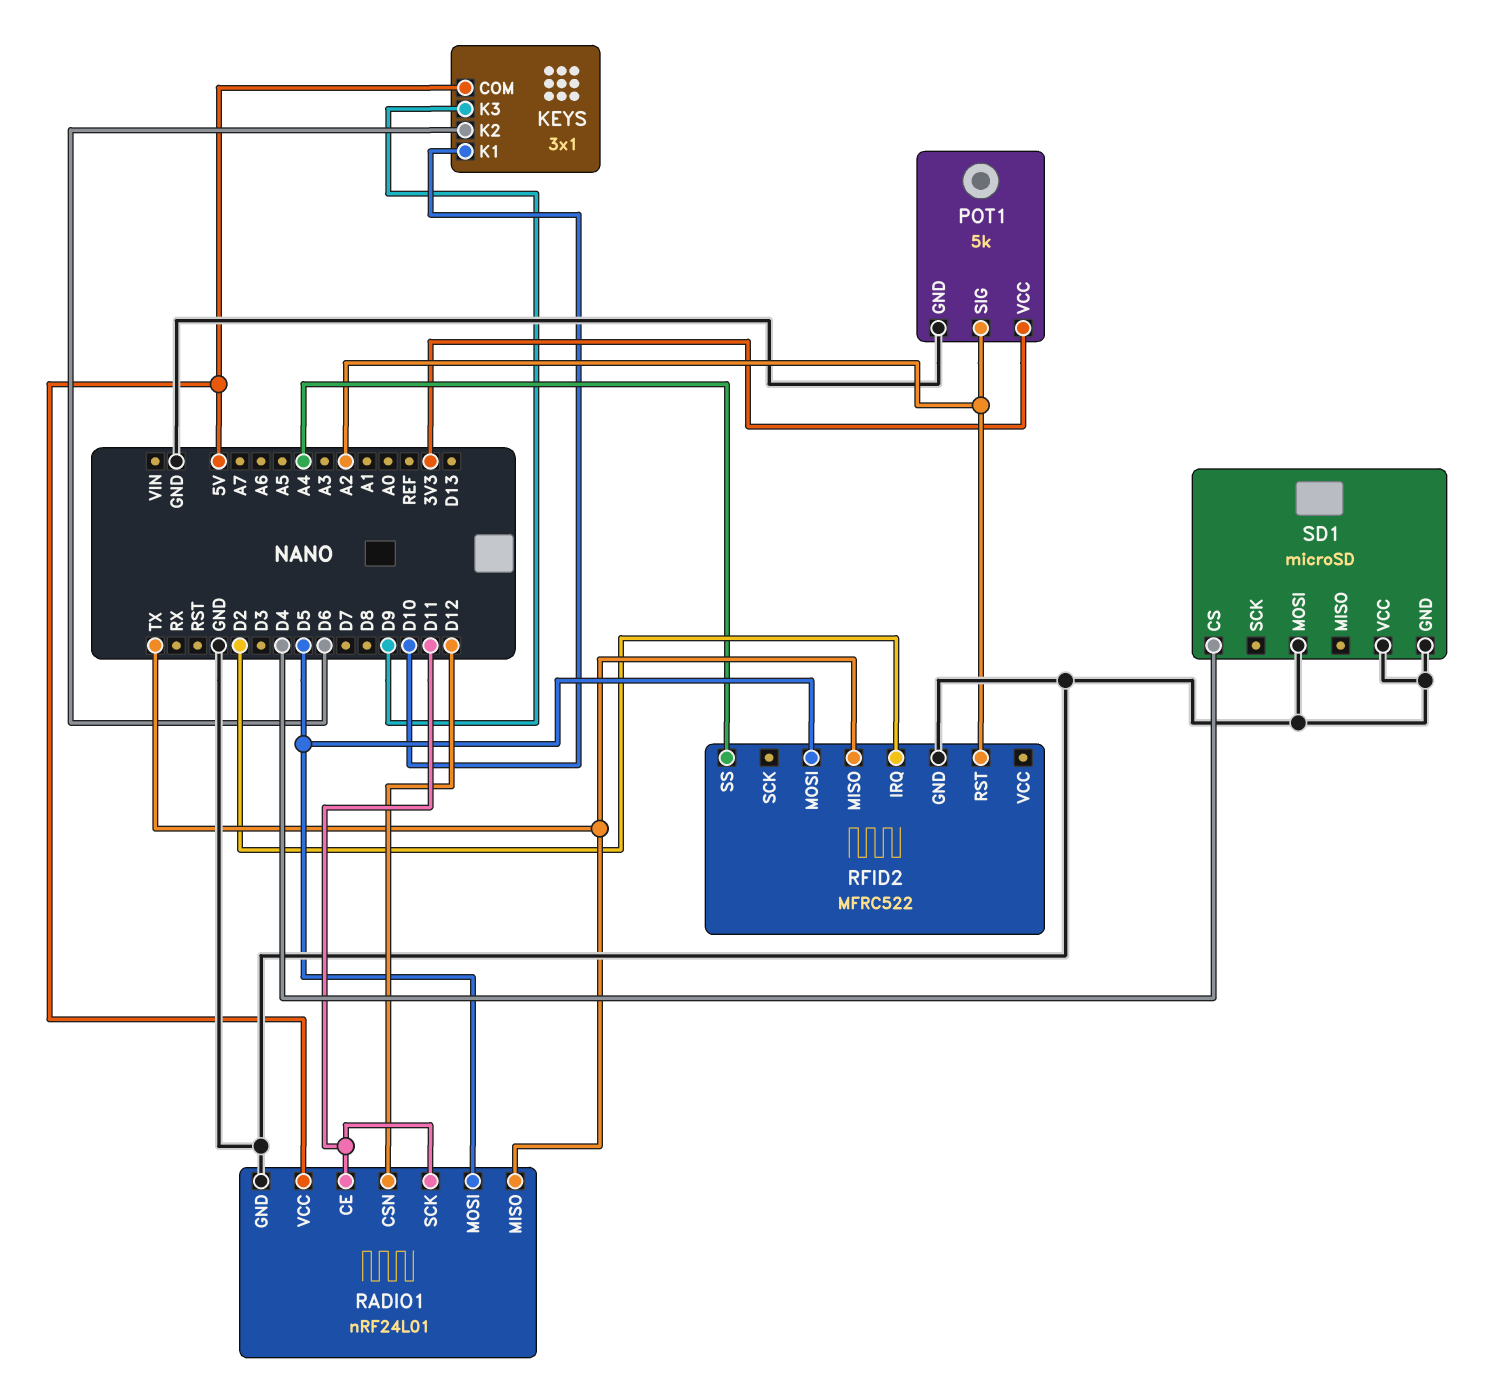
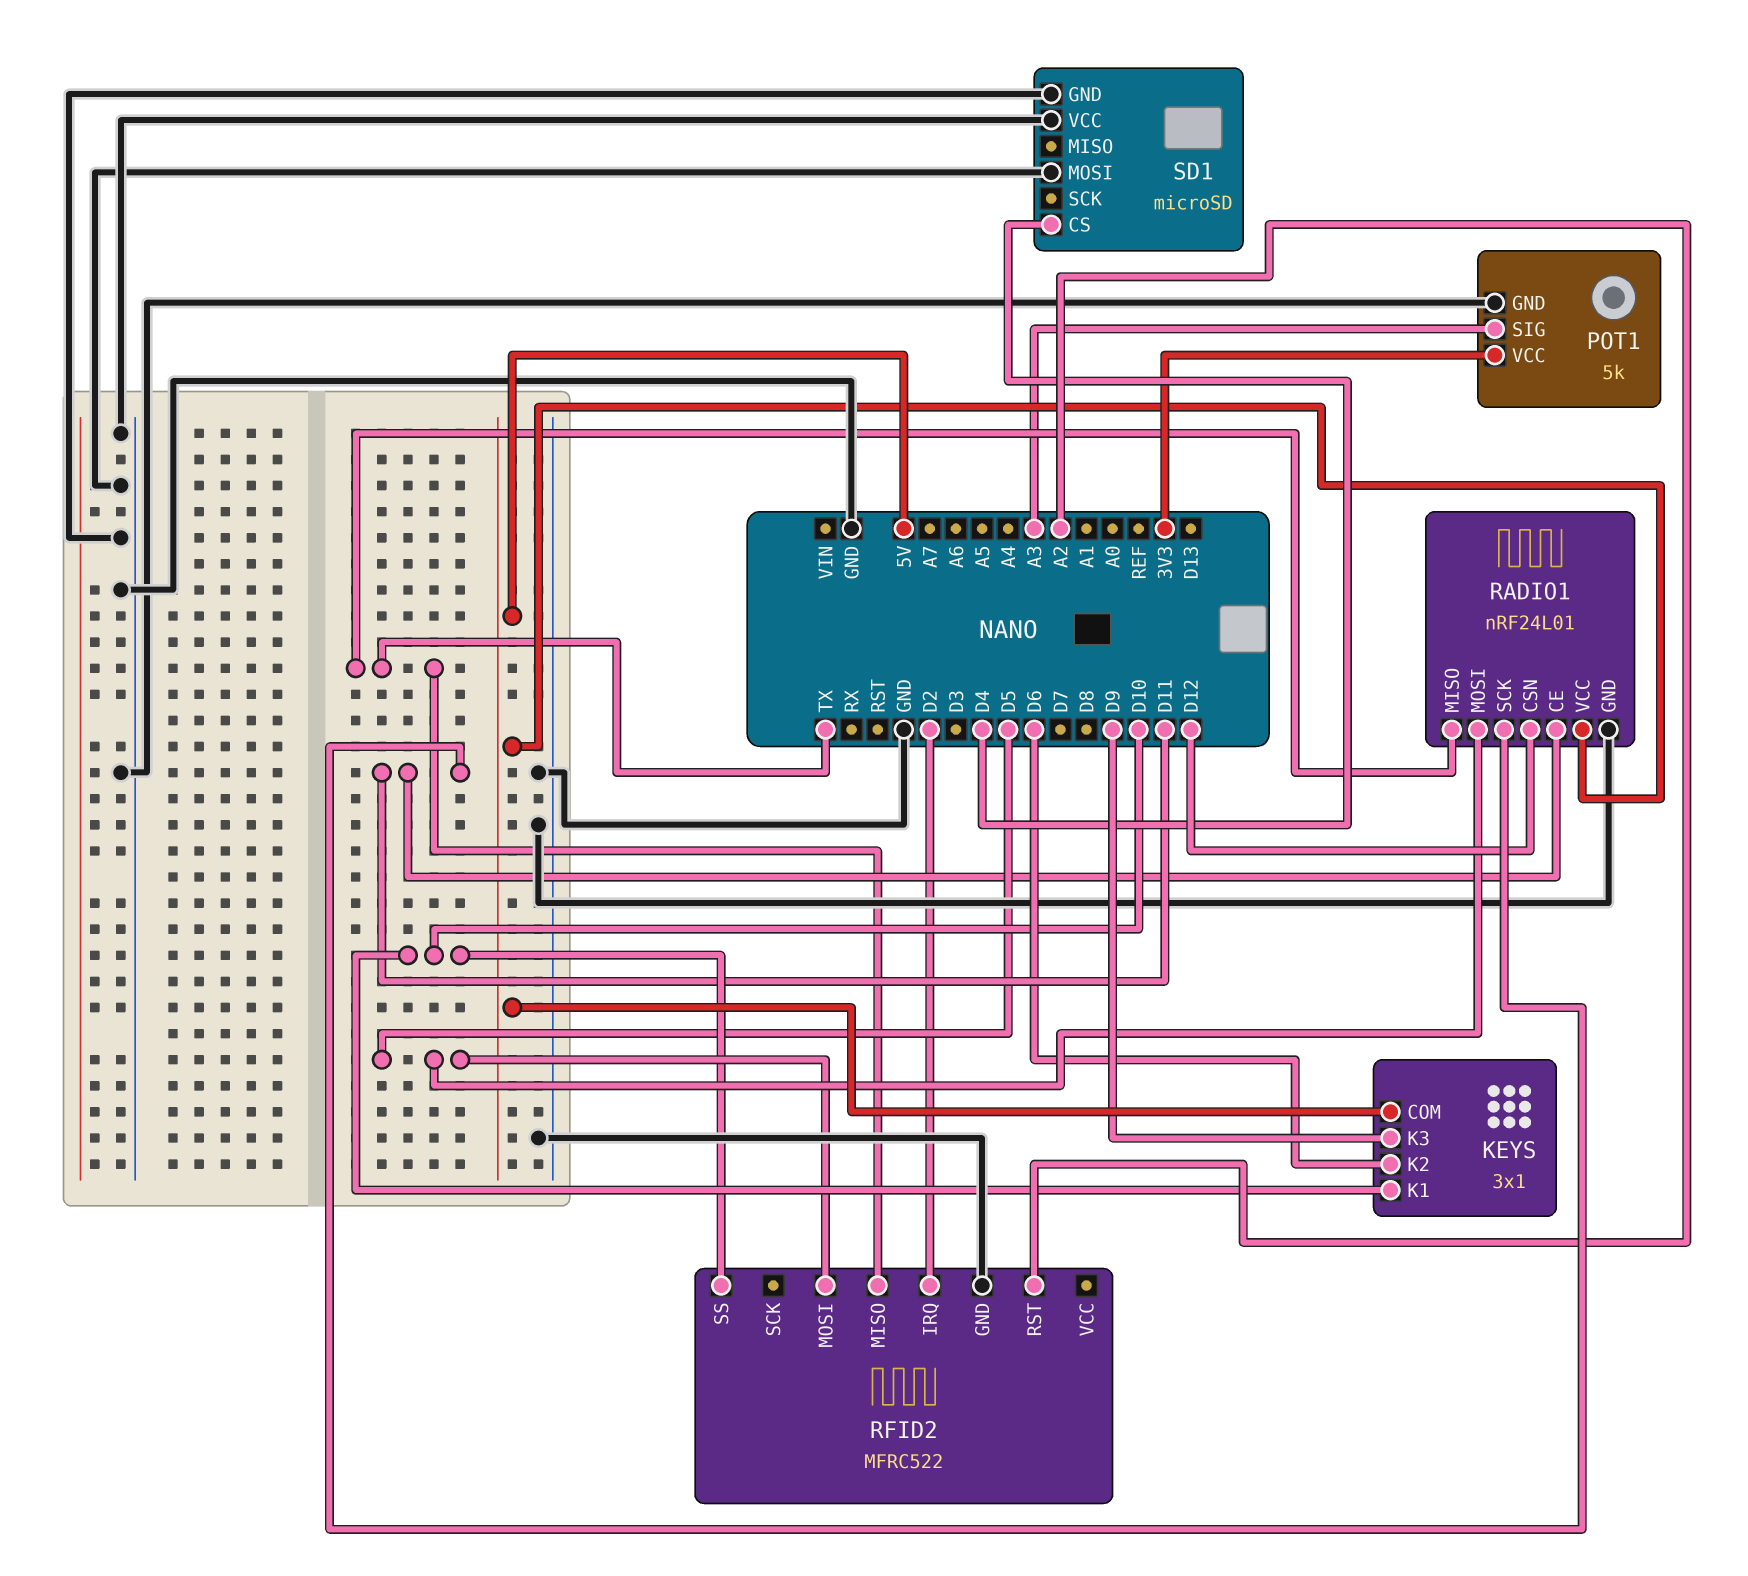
POT1 pin SIG: A2 -> A3
RFID2 pin SS: A4 -> D10

